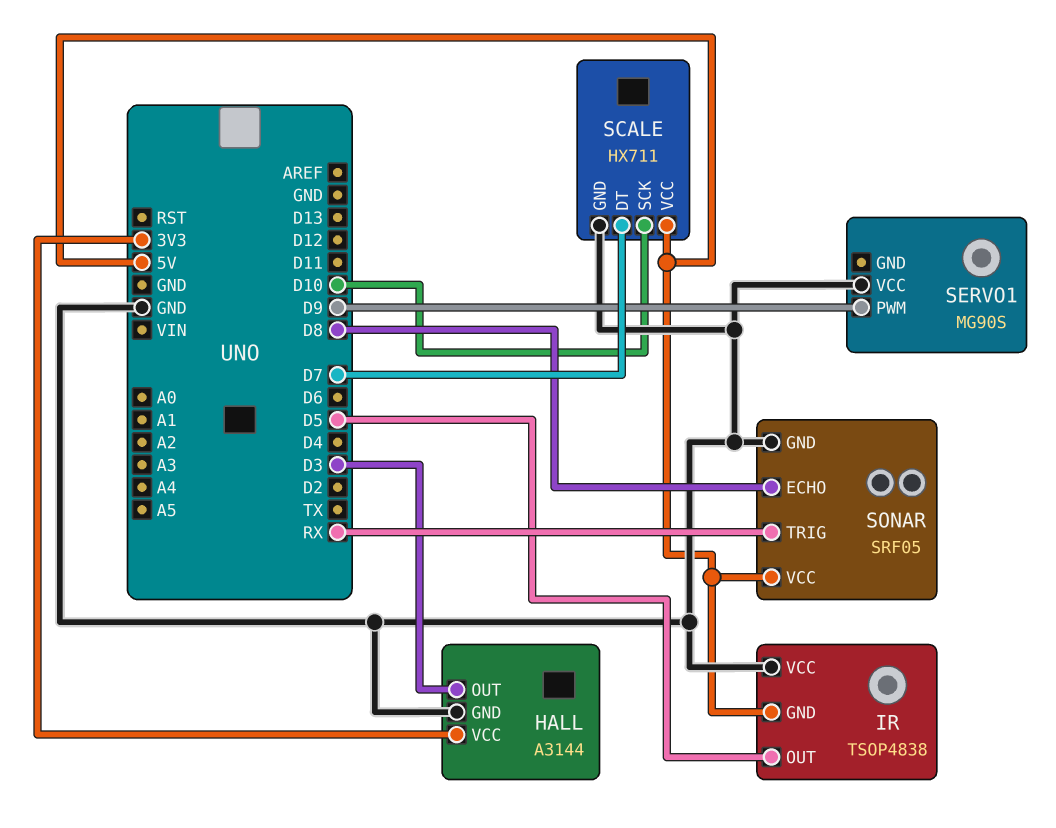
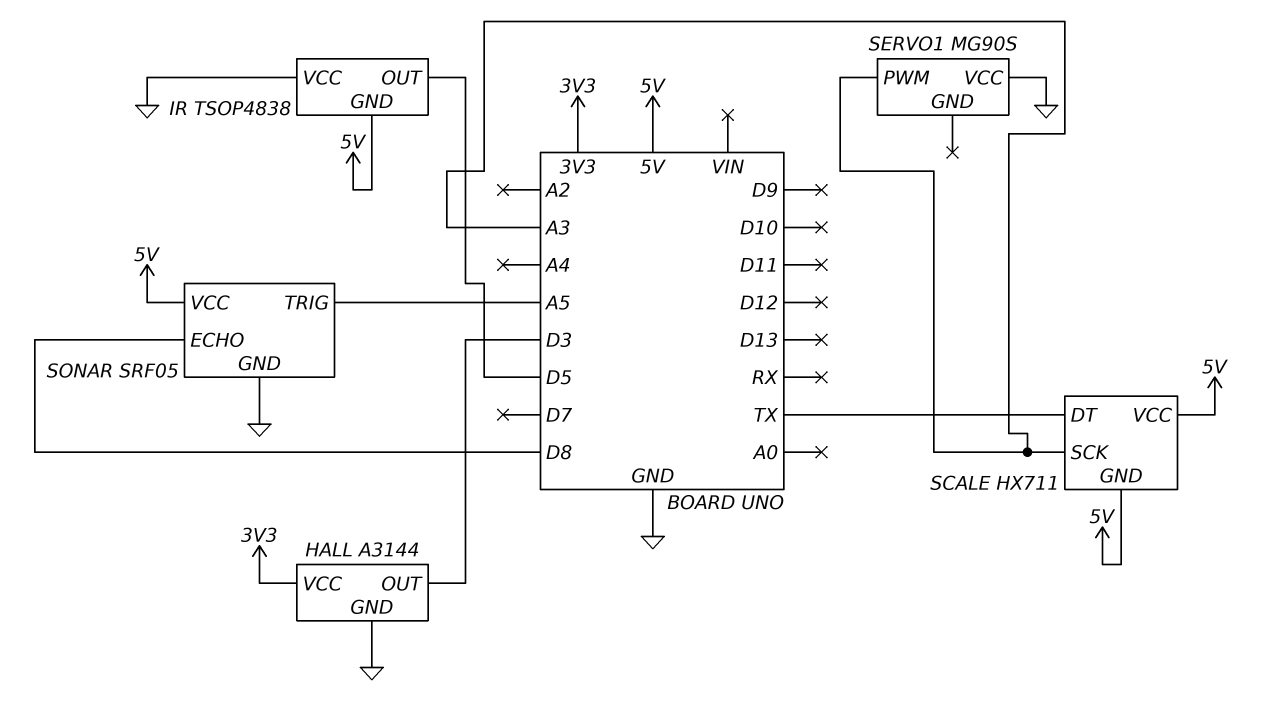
SCALE pin DT: D7 -> TX
SCALE pin GND: GND -> 5V
SCALE pin SCK: D10 -> A3
SERVO1 pin PWM: D9 -> A3
SONAR pin TRIG: RX -> A5

